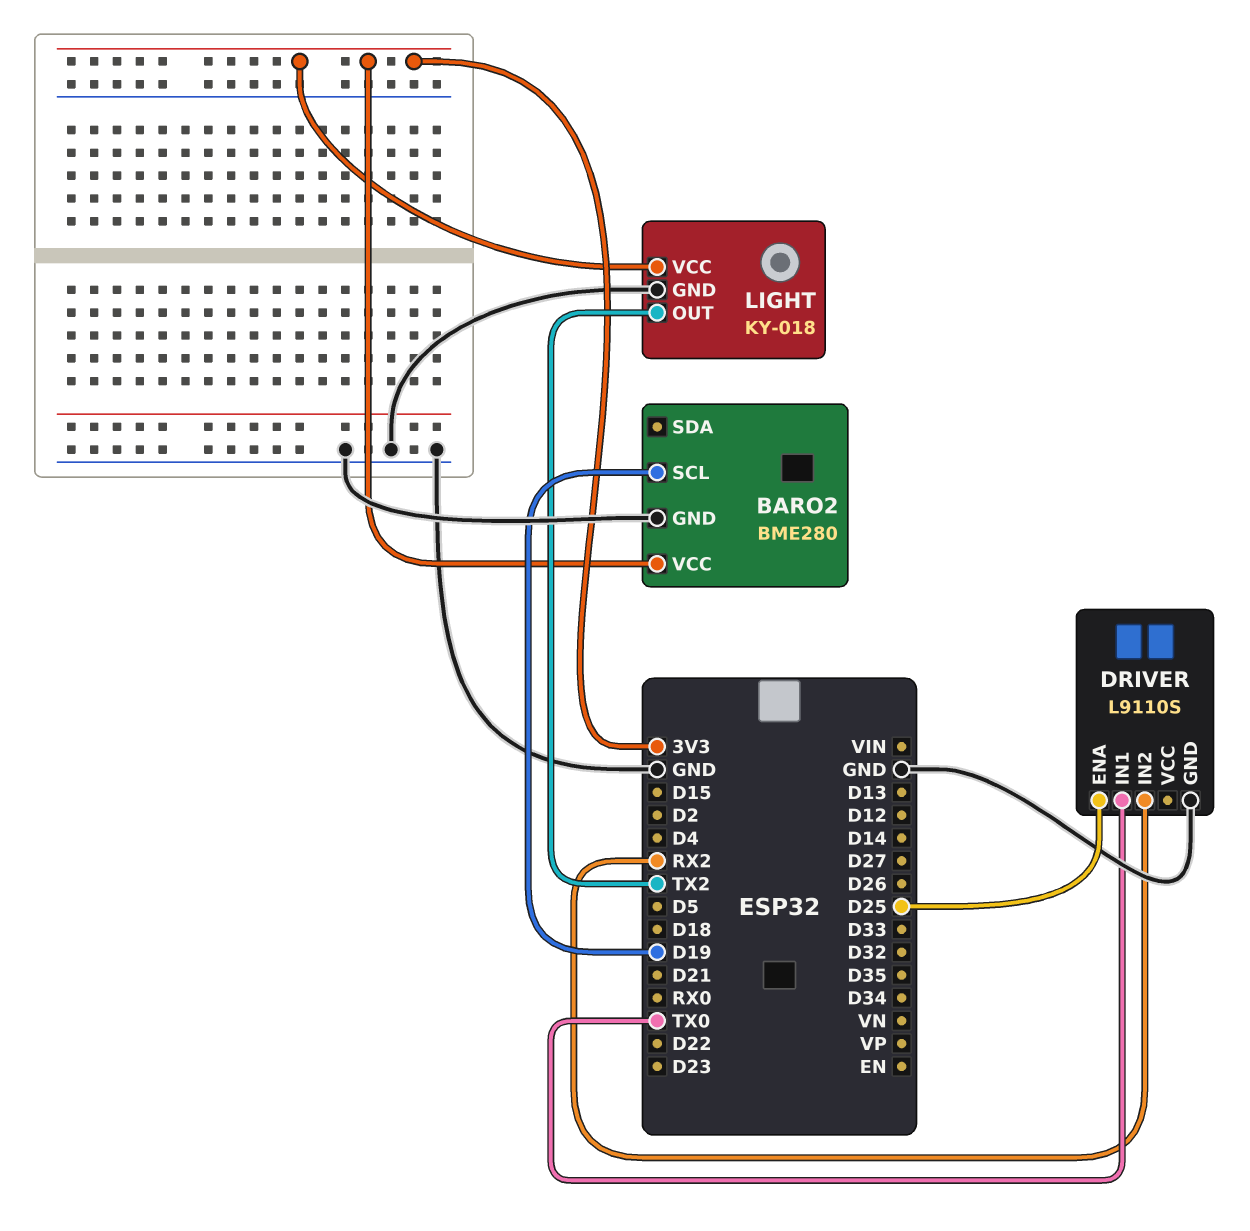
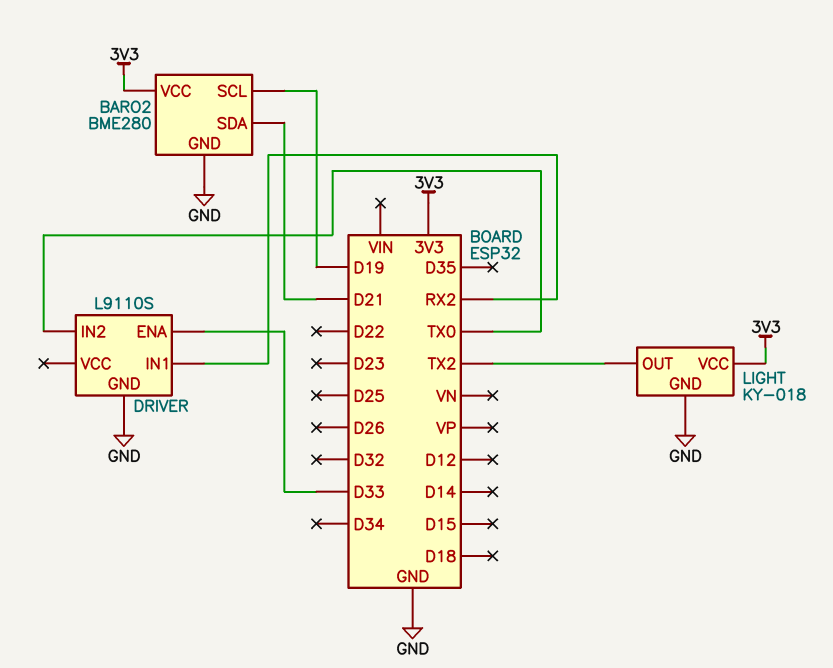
BARO2 pin SDA: none -> D21
DRIVER pin ENA: D25 -> D33
DRIVER pin IN1: TX0 -> RX2
DRIVER pin IN2: RX2 -> TX0

